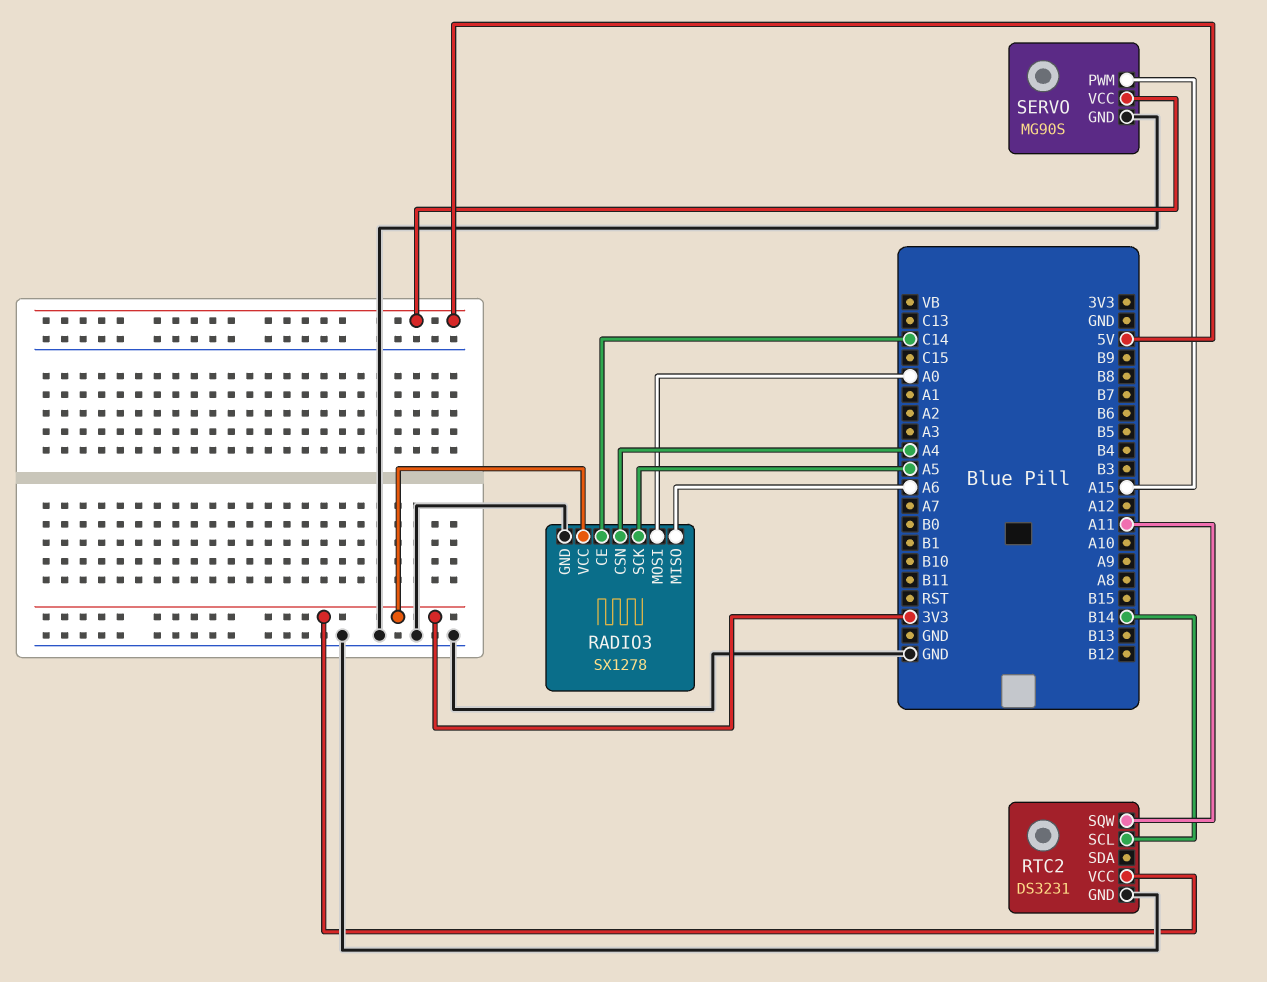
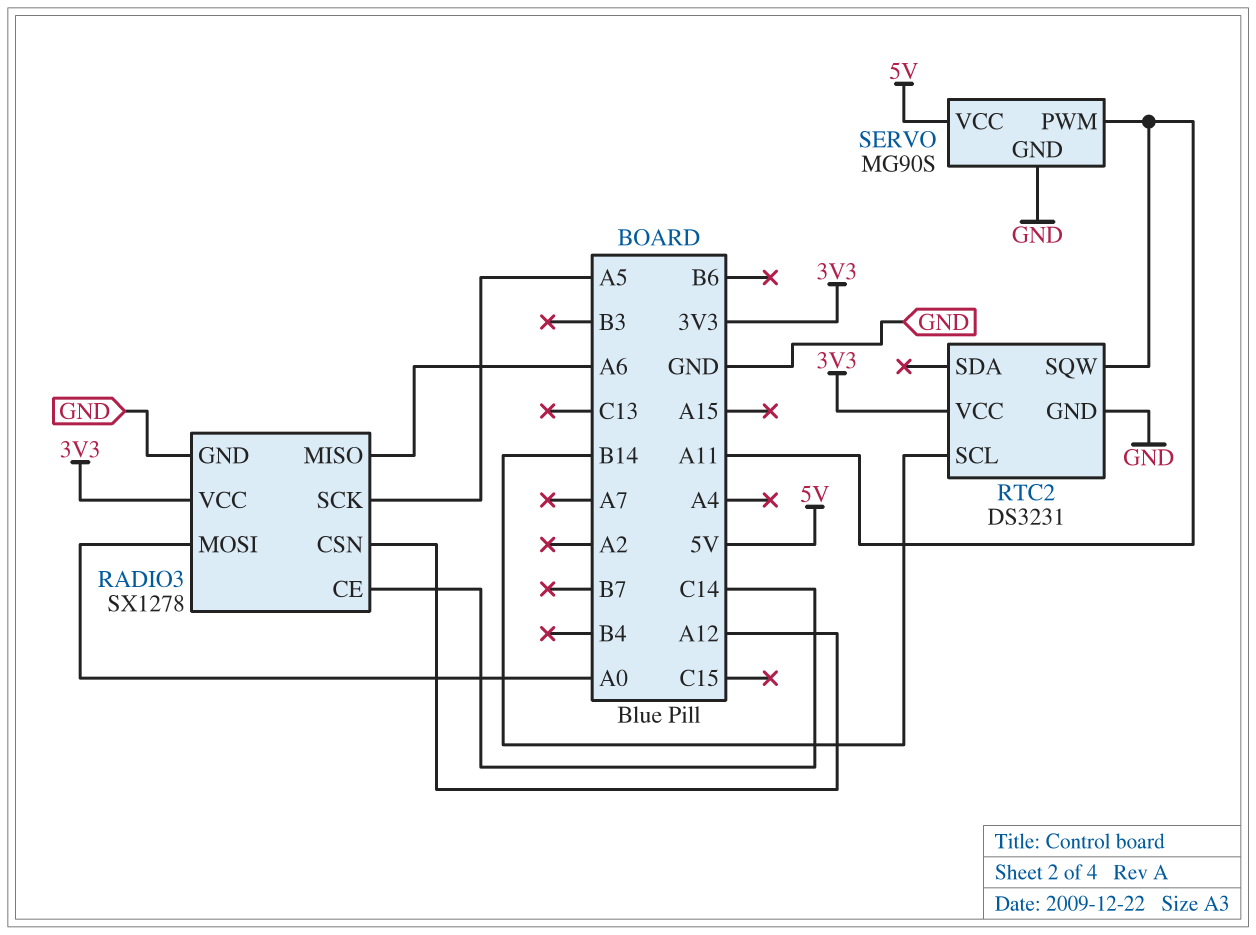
RADIO3 pin CSN: A4 -> A12
SERVO pin PWM: A15 -> A11

